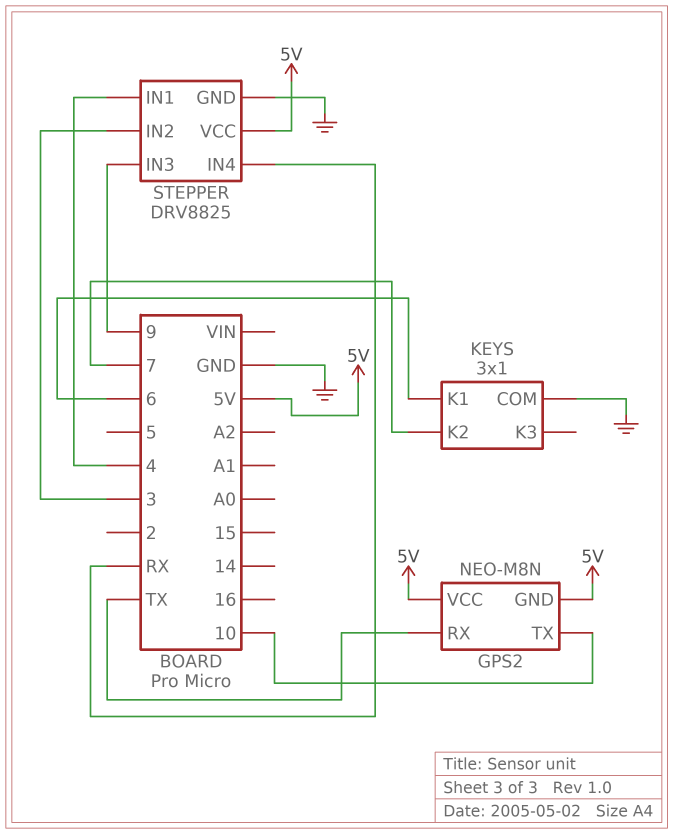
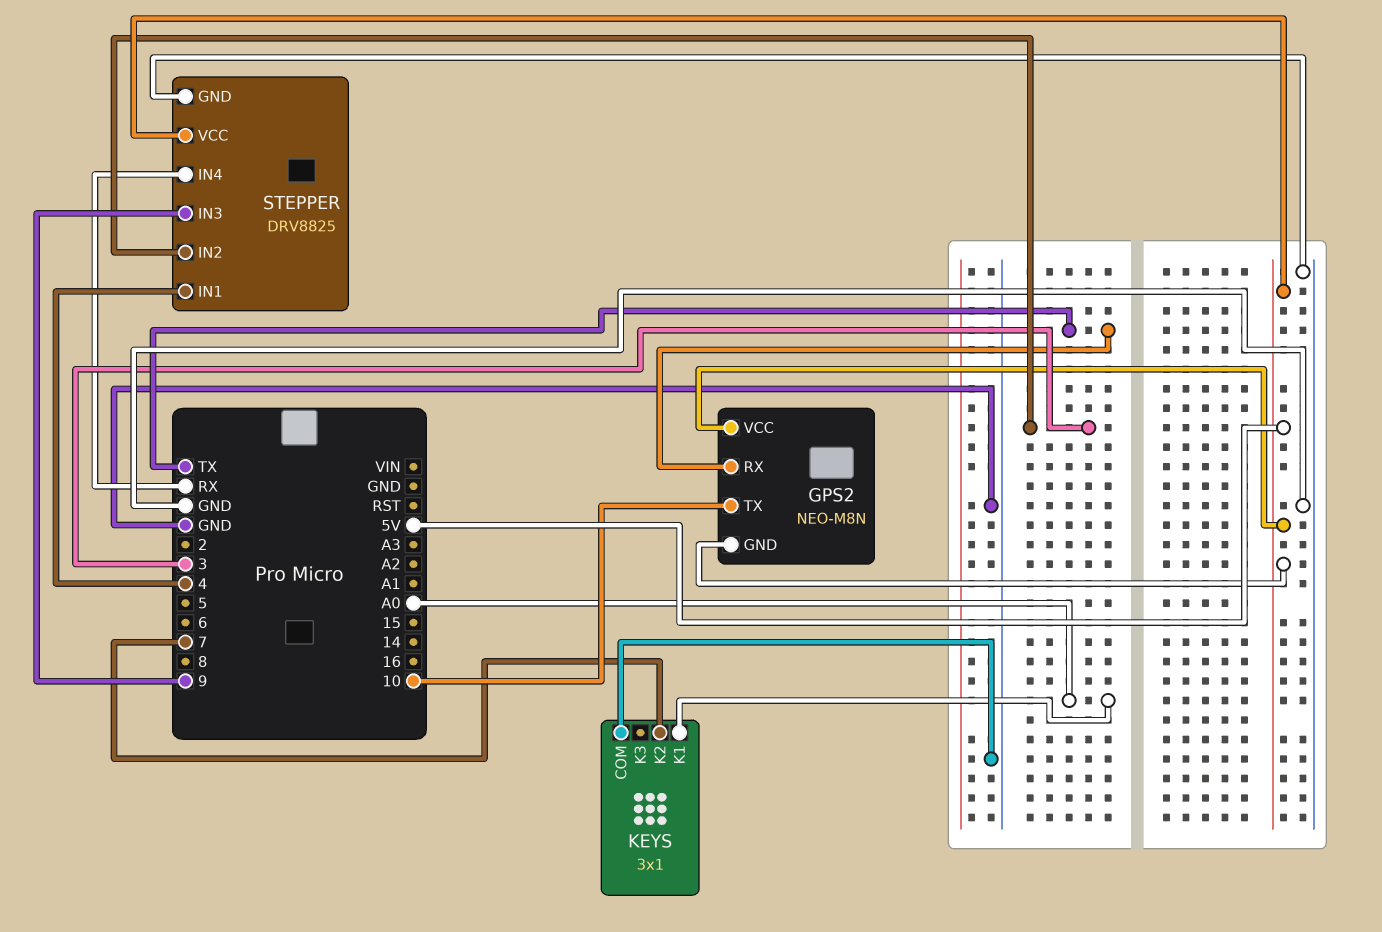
KEYS pin K1: 6 -> A0

